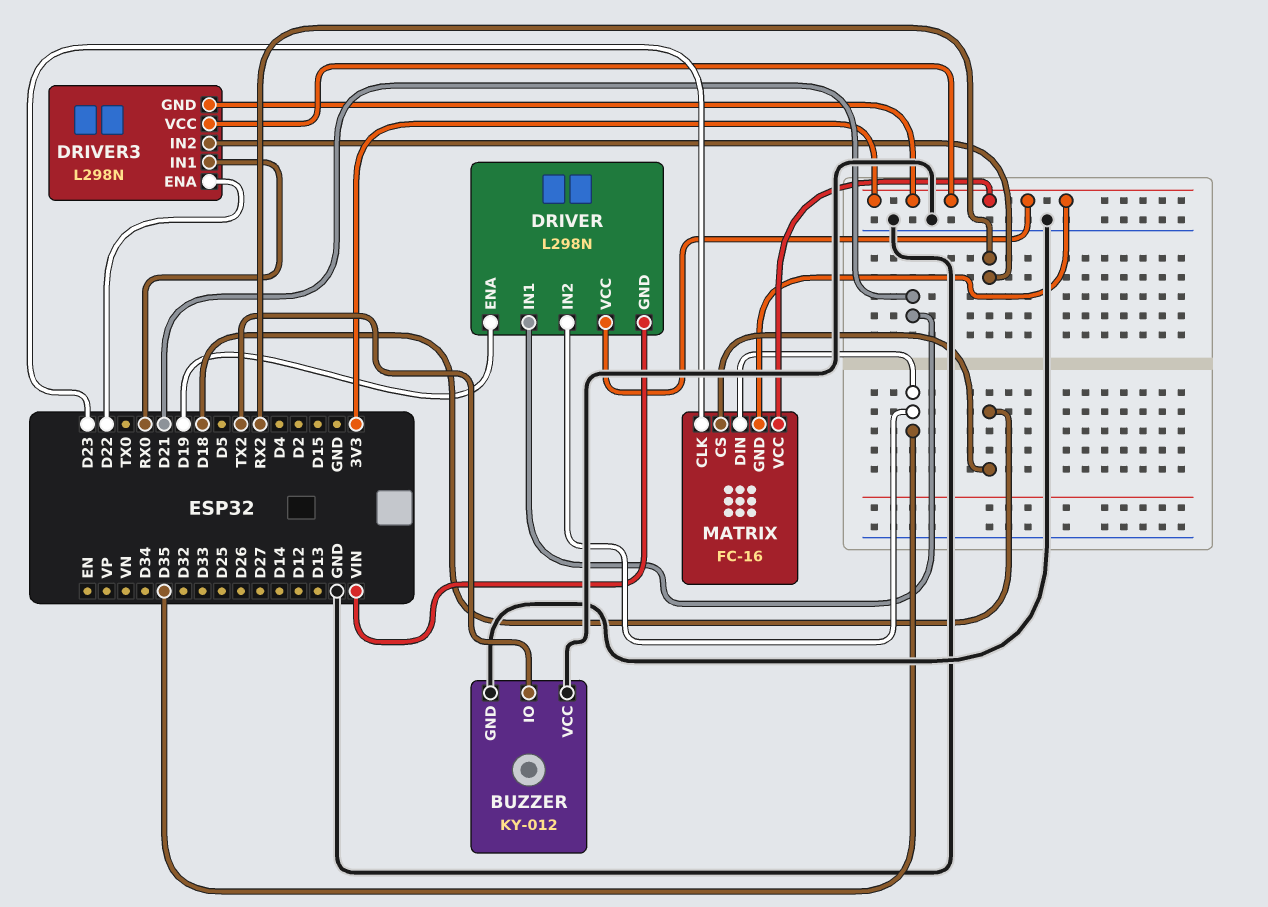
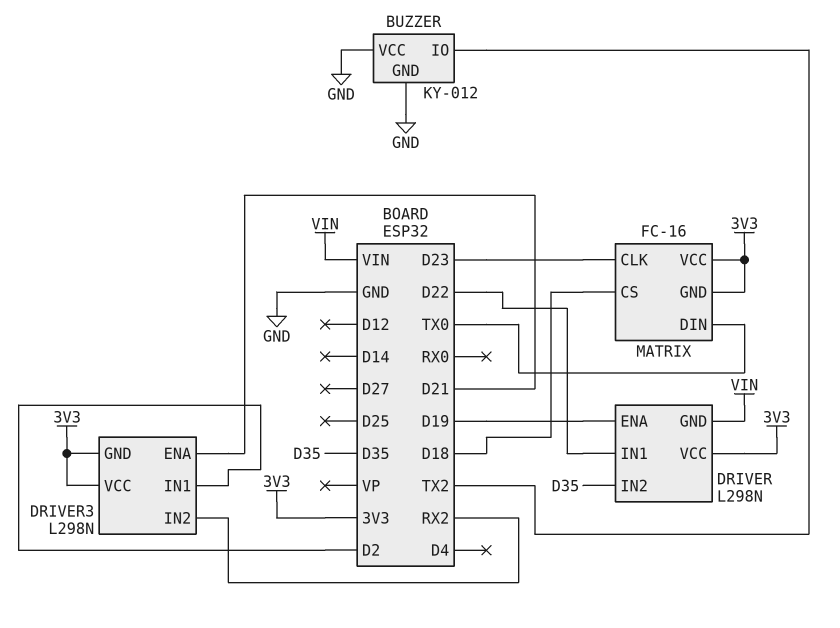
DRIVER pin IN1: D21 -> D22
DRIVER3 pin ENA: D22 -> D21
DRIVER3 pin IN1: RX0 -> D2
MATRIX pin DIN: D35 -> TX0

